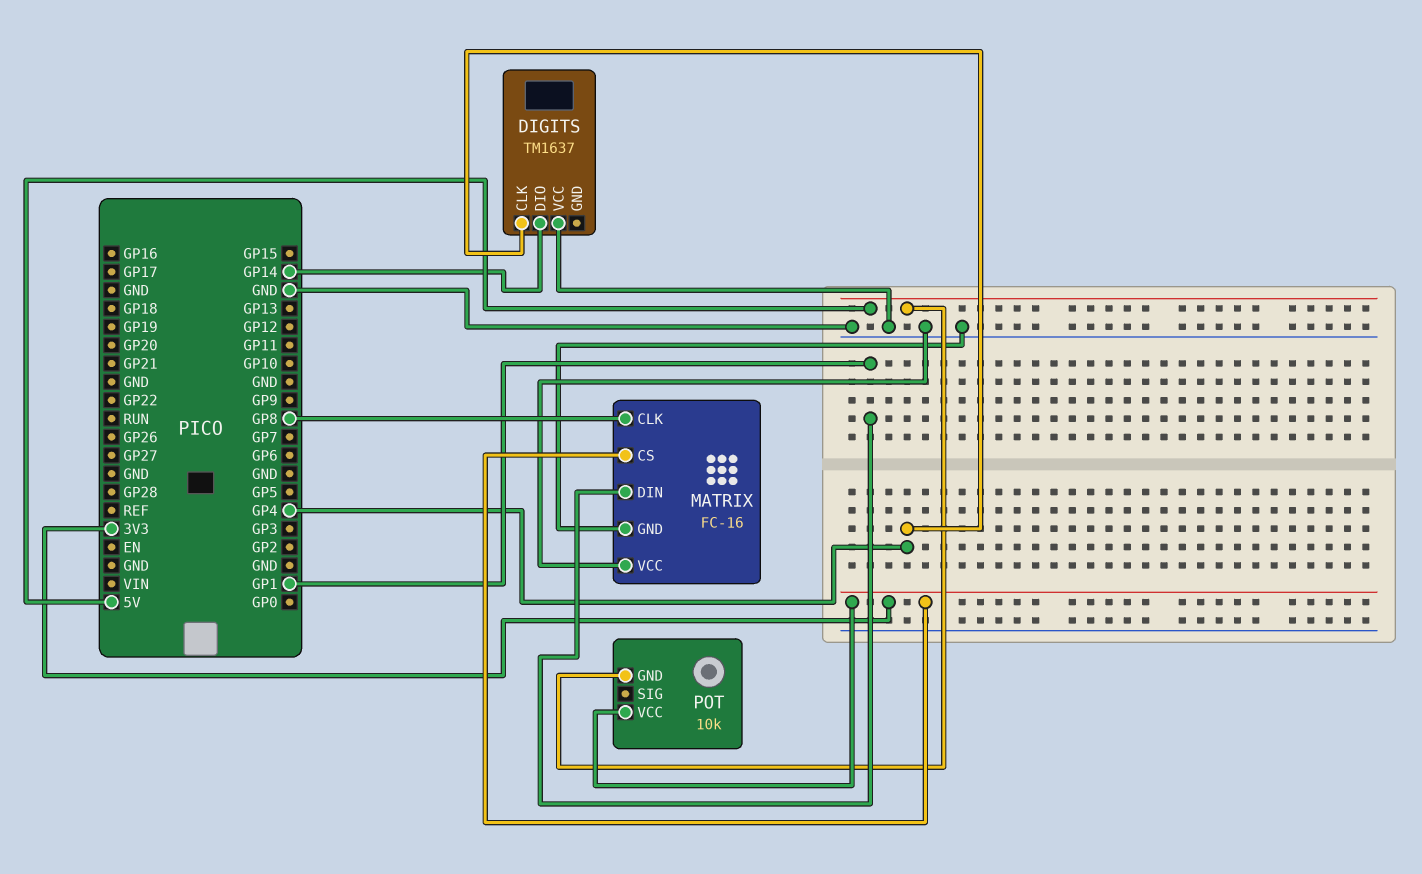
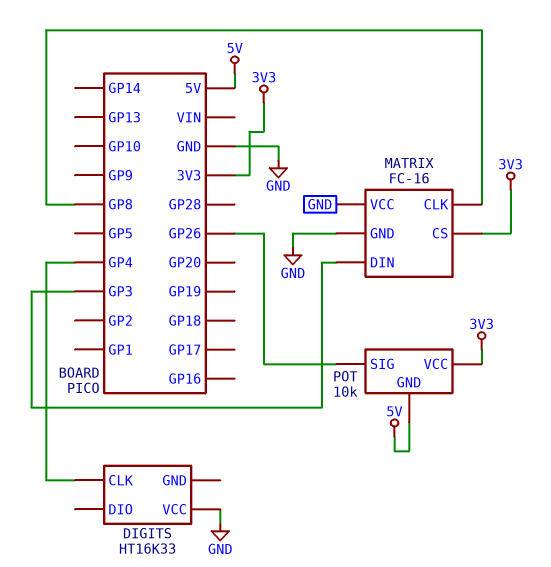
DIGITS: TM1637 -> HT16K33
DIGITS pin DIO: GP14 -> none
MATRIX pin DIN: GP1 -> GP3
POT pin SIG: none -> GP26

